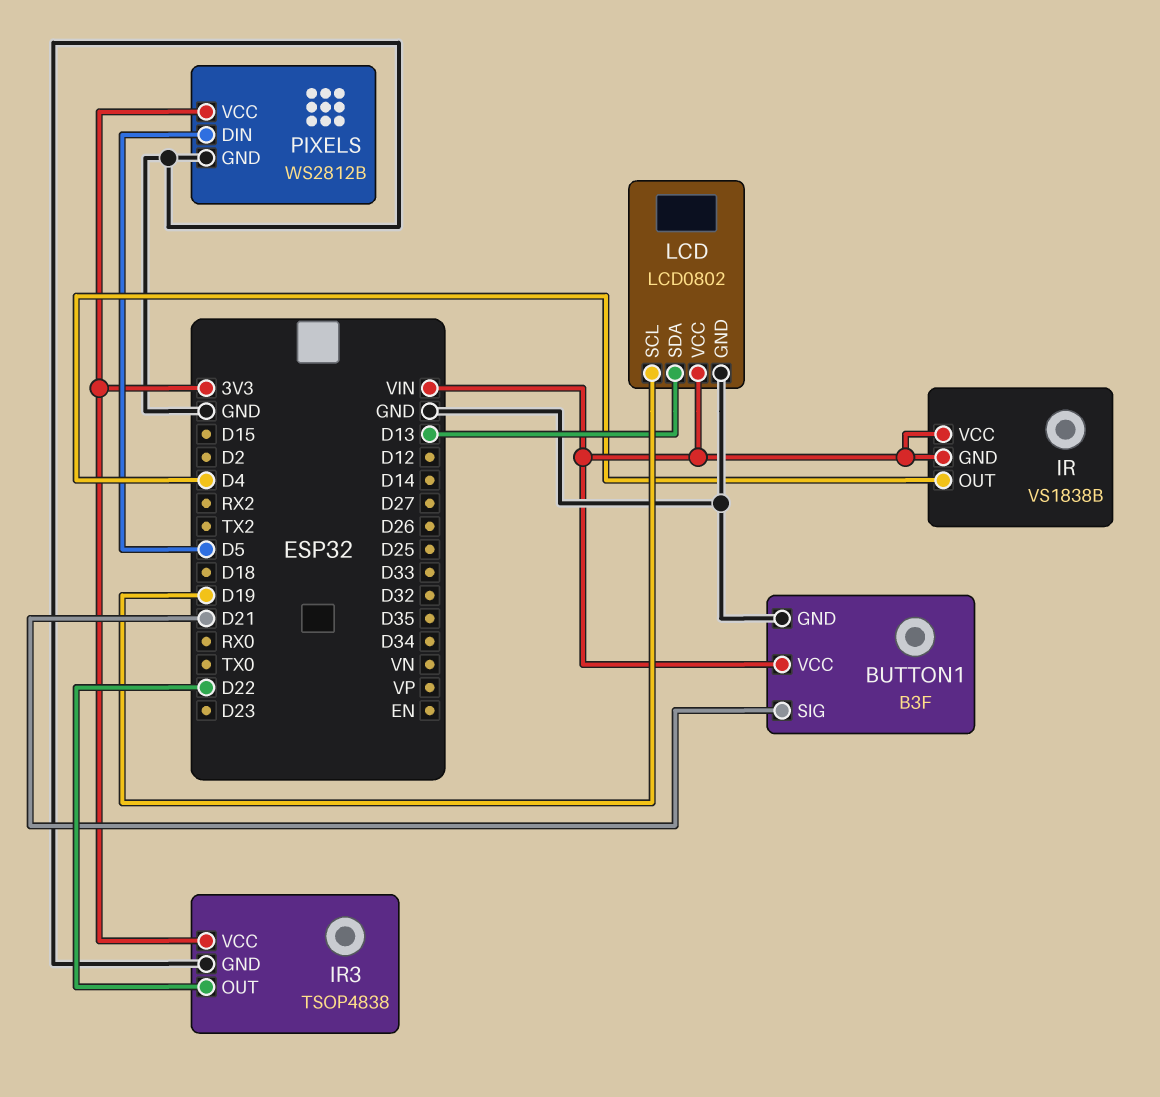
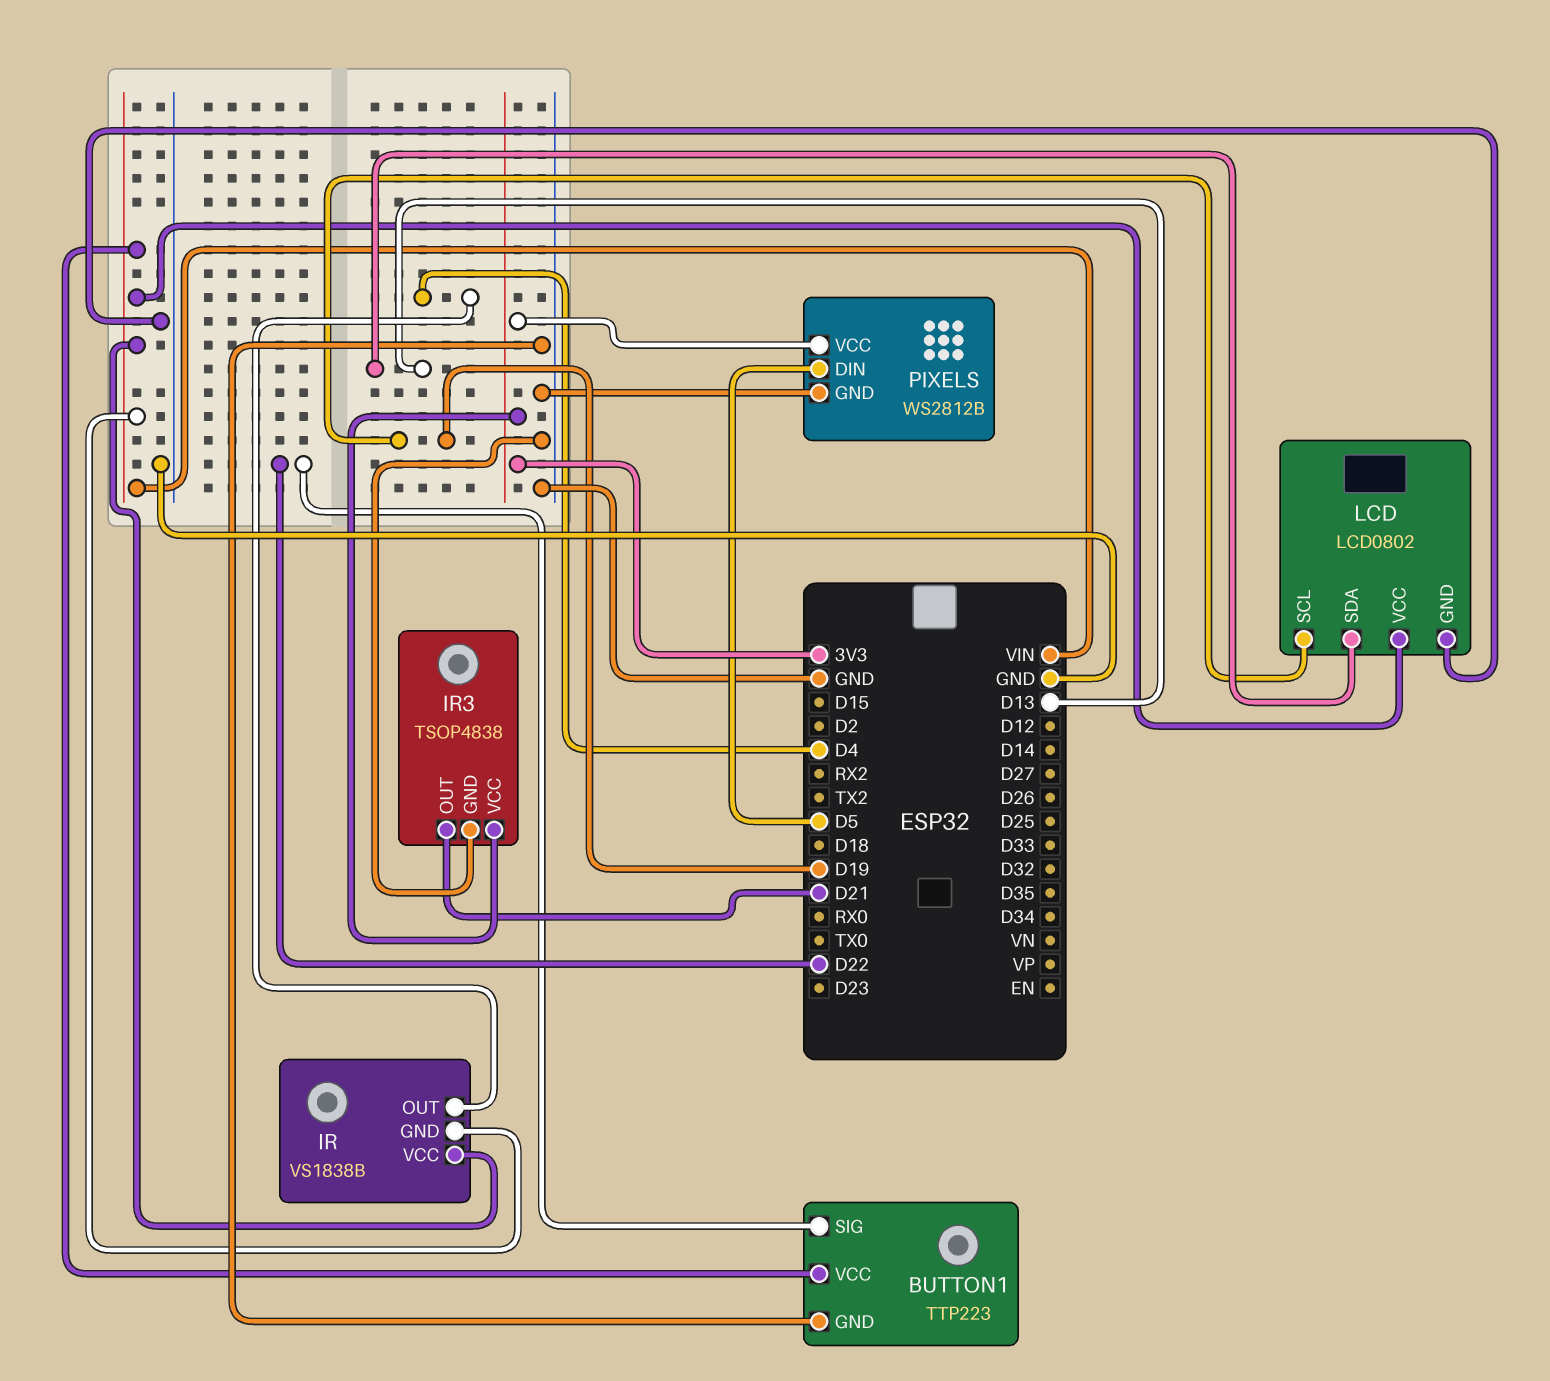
BUTTON1: B3F -> TTP223
BUTTON1 pin SIG: D21 -> D22
IR3 pin OUT: D22 -> D21

